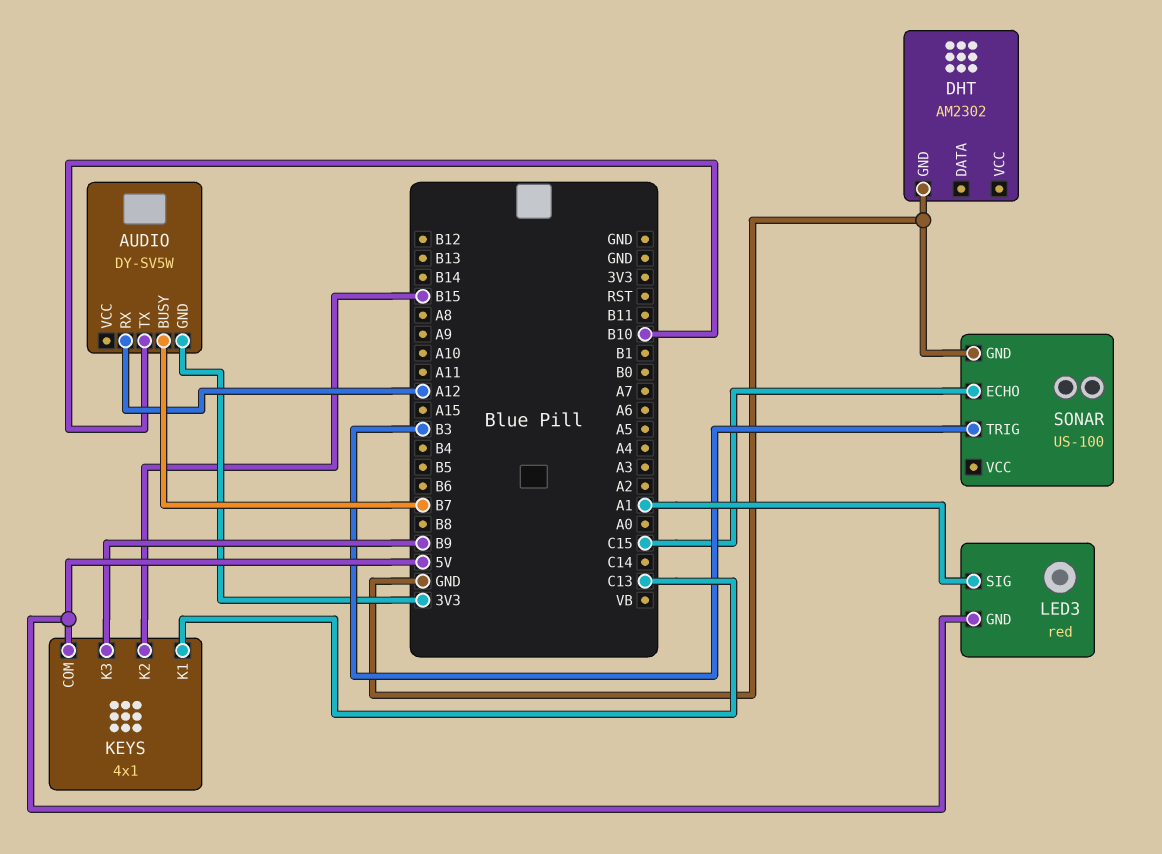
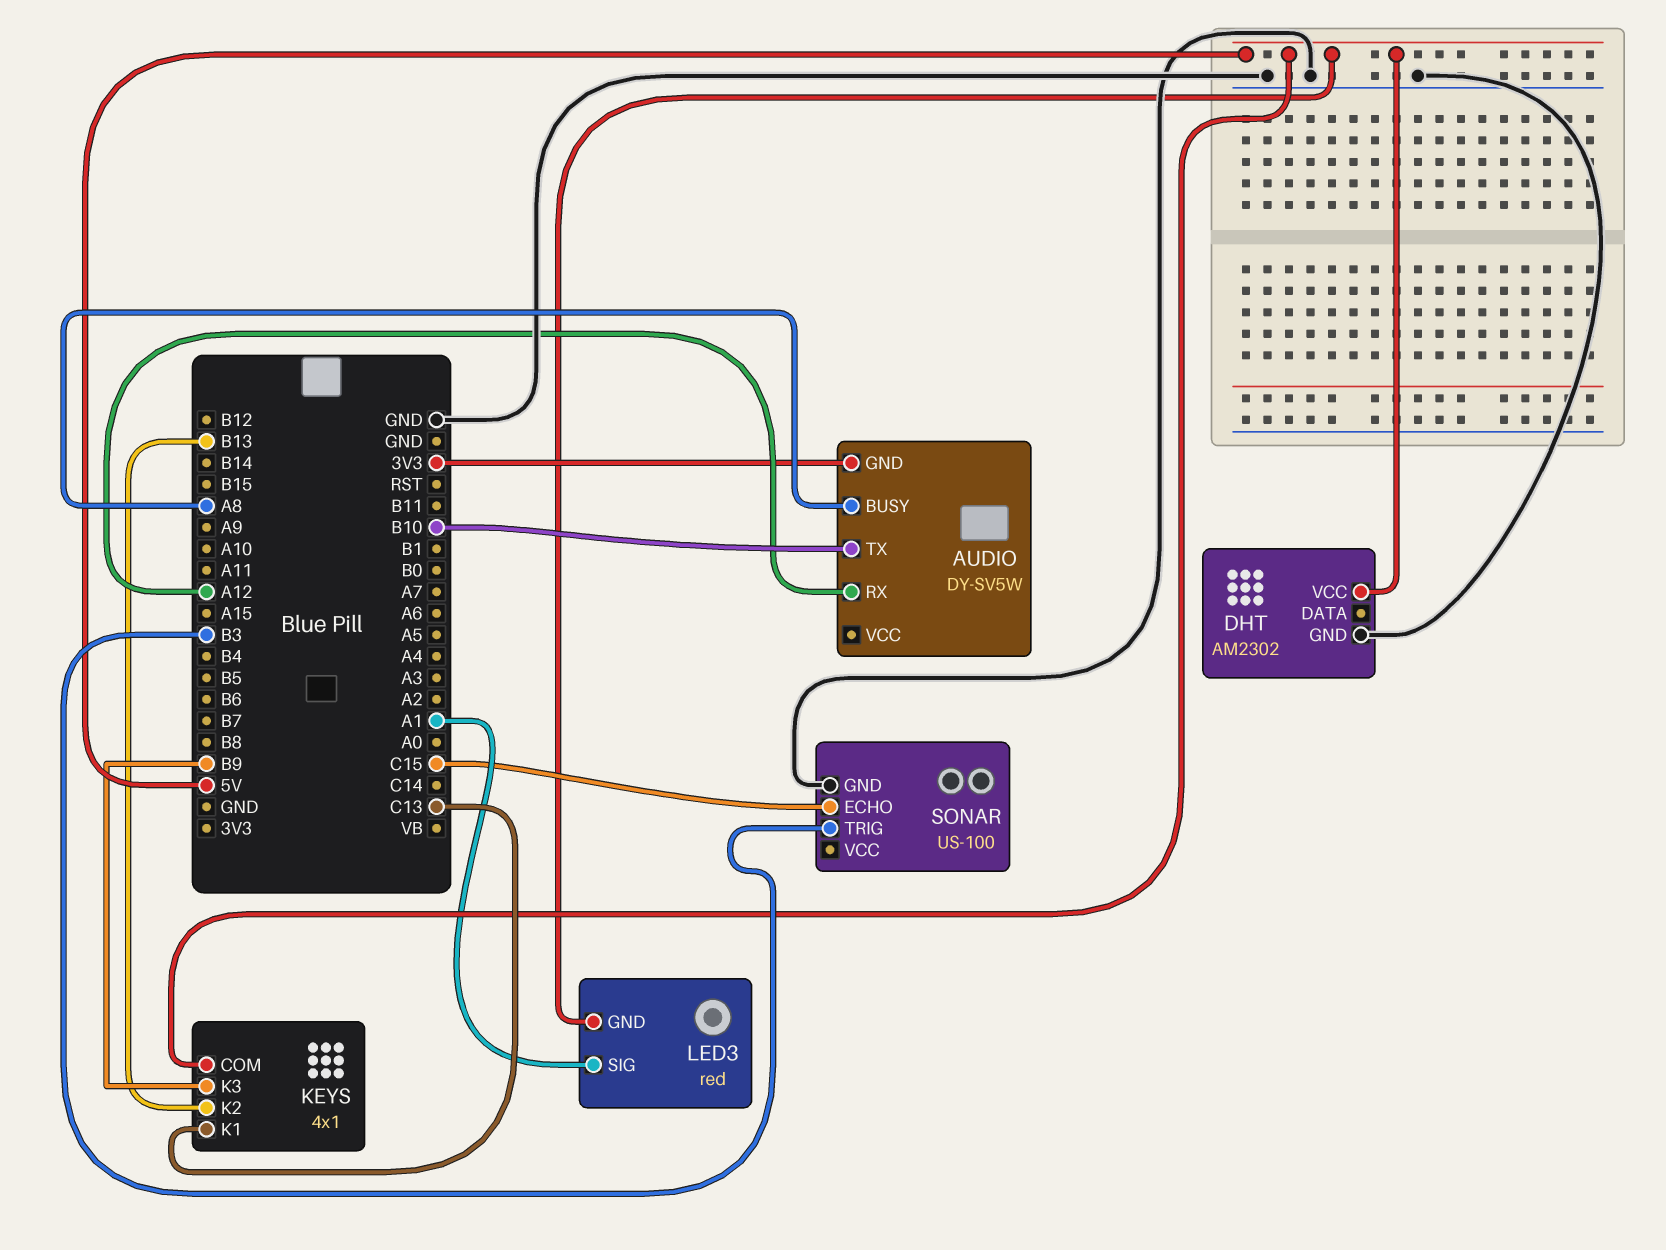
AUDIO pin BUSY: B7 -> A8
DHT pin VCC: none -> 5V
KEYS pin K2: B15 -> B13

